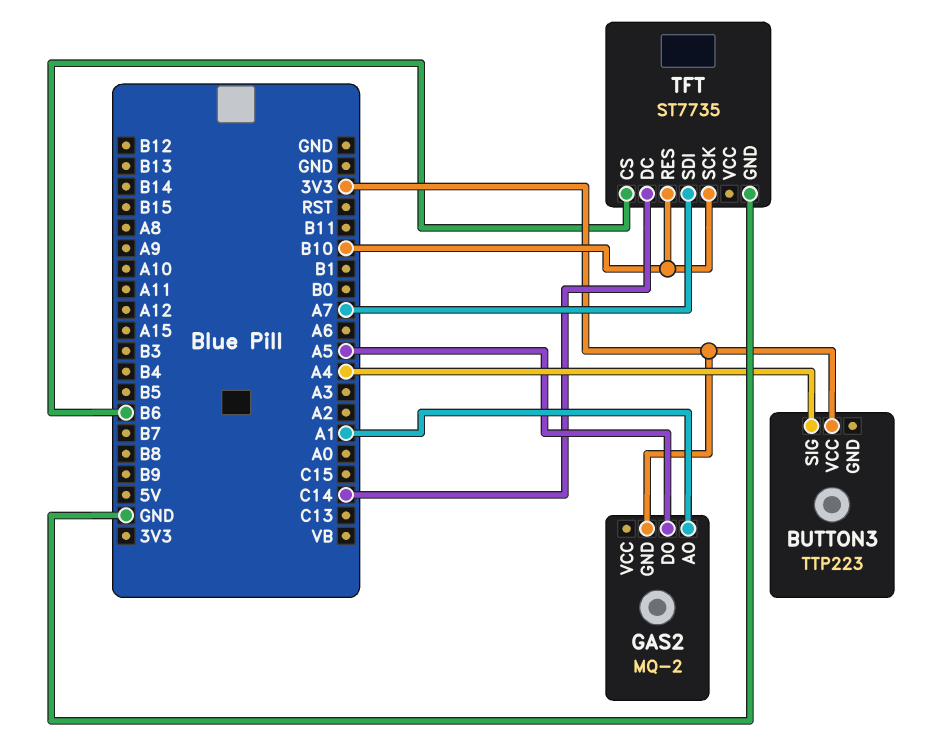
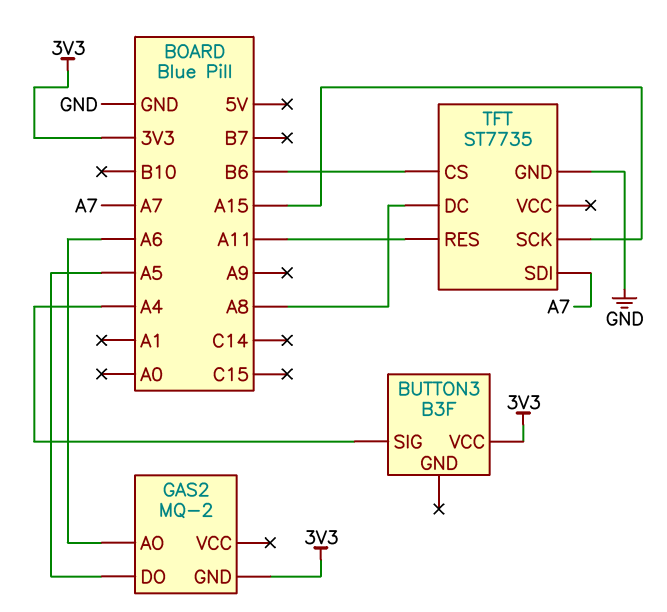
BUTTON3: TTP223 -> B3F
GAS2 pin AO: A1 -> A6
TFT pin DC: C14 -> A8
TFT pin RES: B10 -> A11
TFT pin SCK: B10 -> A15

